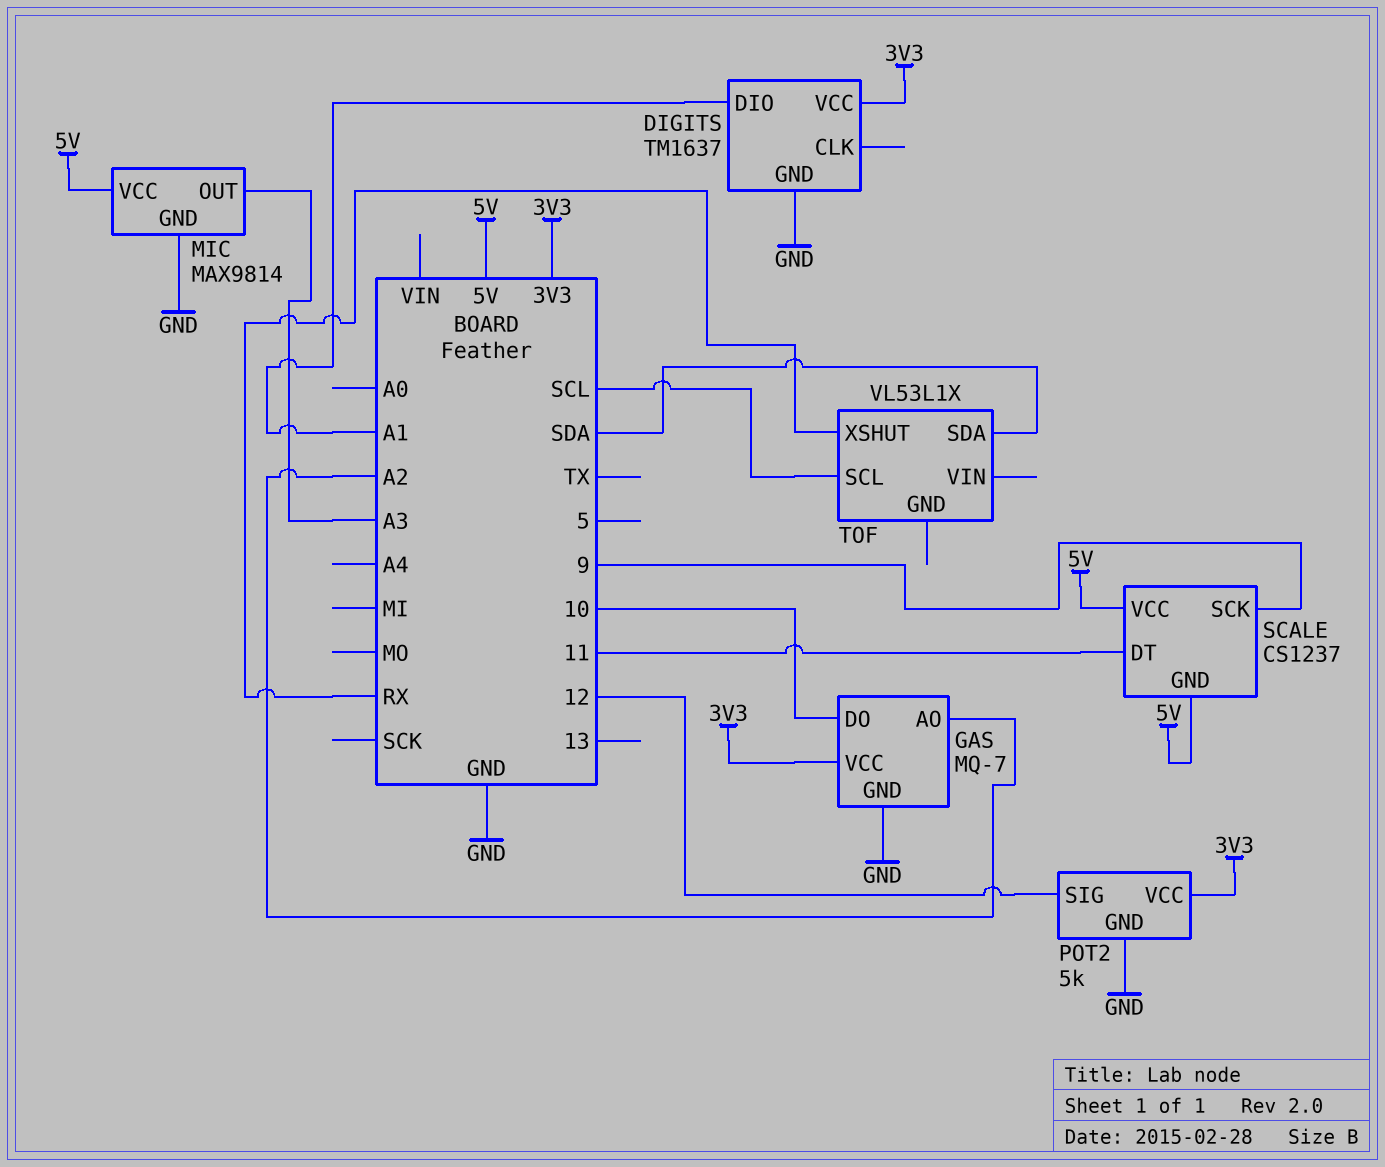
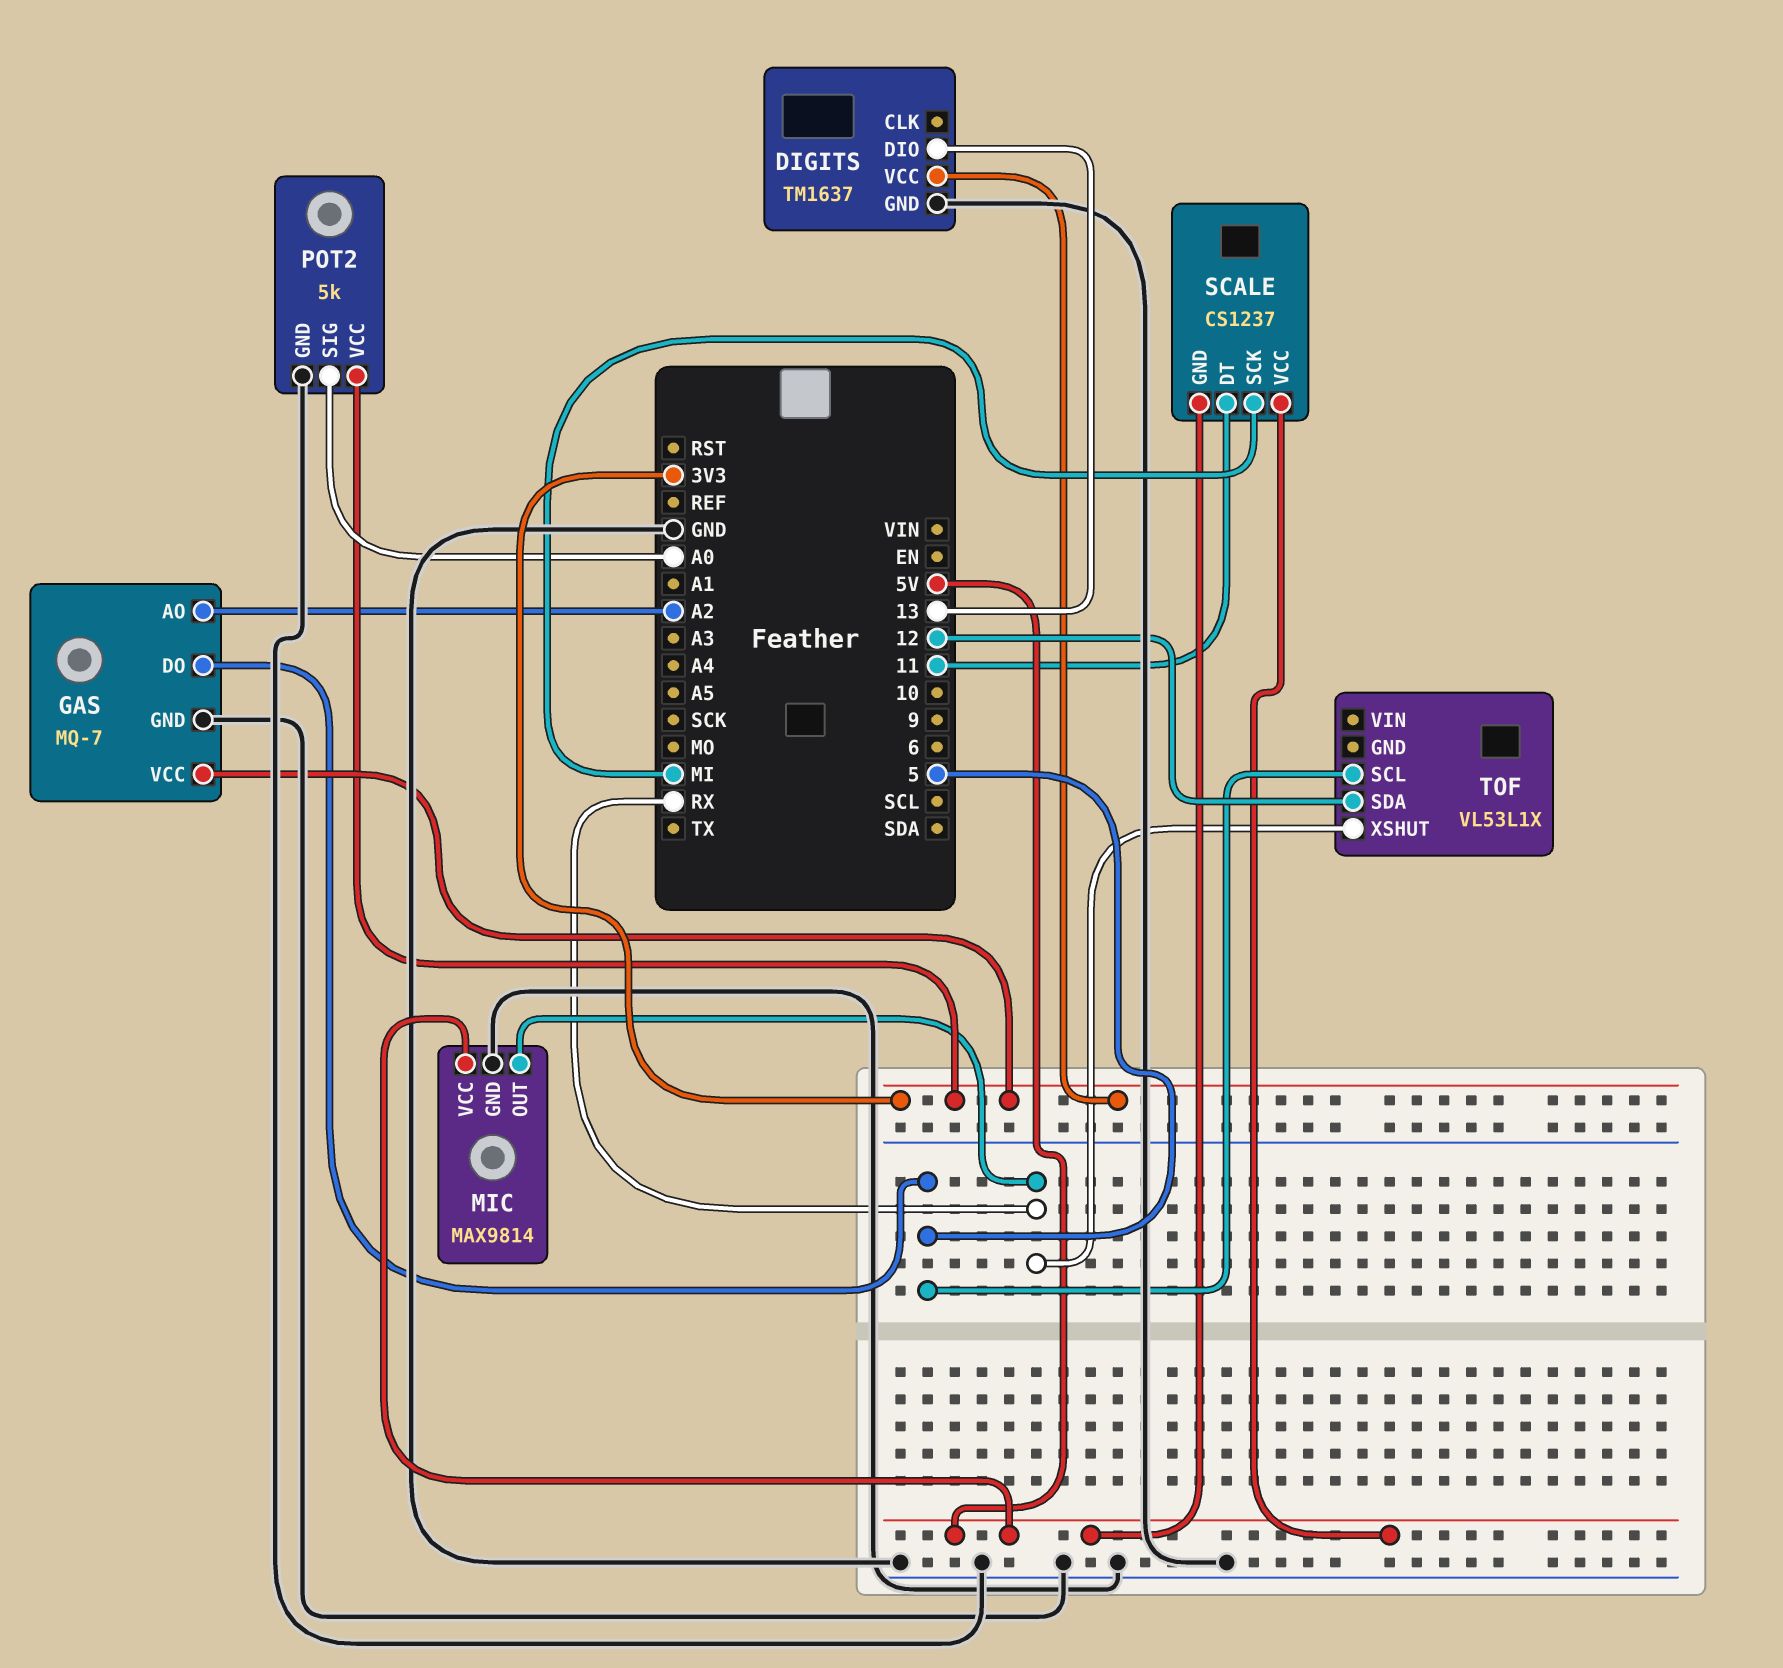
DIGITS pin DIO: A1 -> 13
GAS pin DO: 10 -> 5
MIC pin OUT: A3 -> RX
POT2 pin SIG: 12 -> A0
SCALE pin SCK: 9 -> MI
TOF pin SCL: SCL -> 5
TOF pin SDA: SDA -> 12

